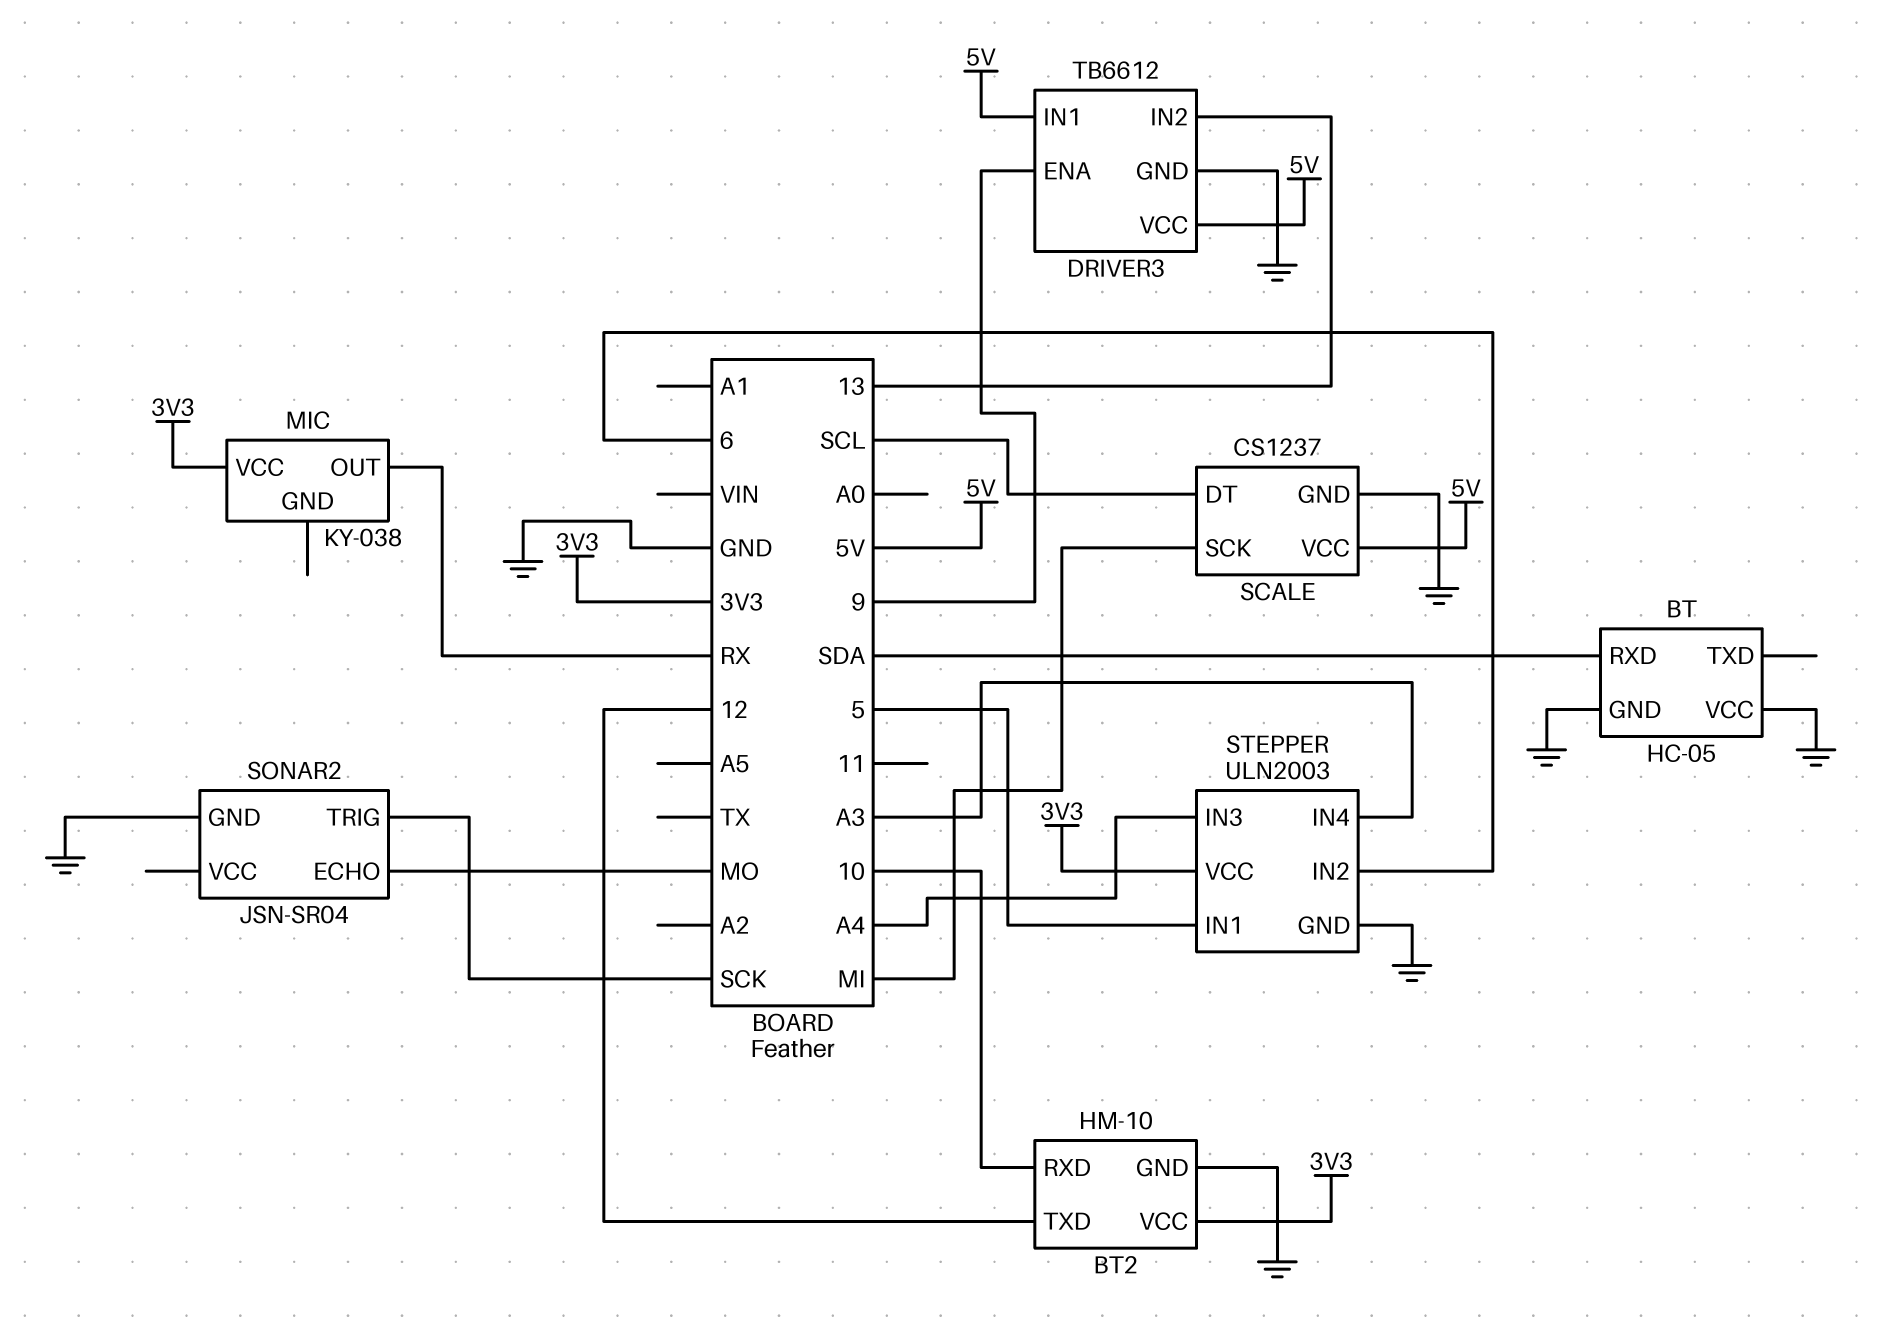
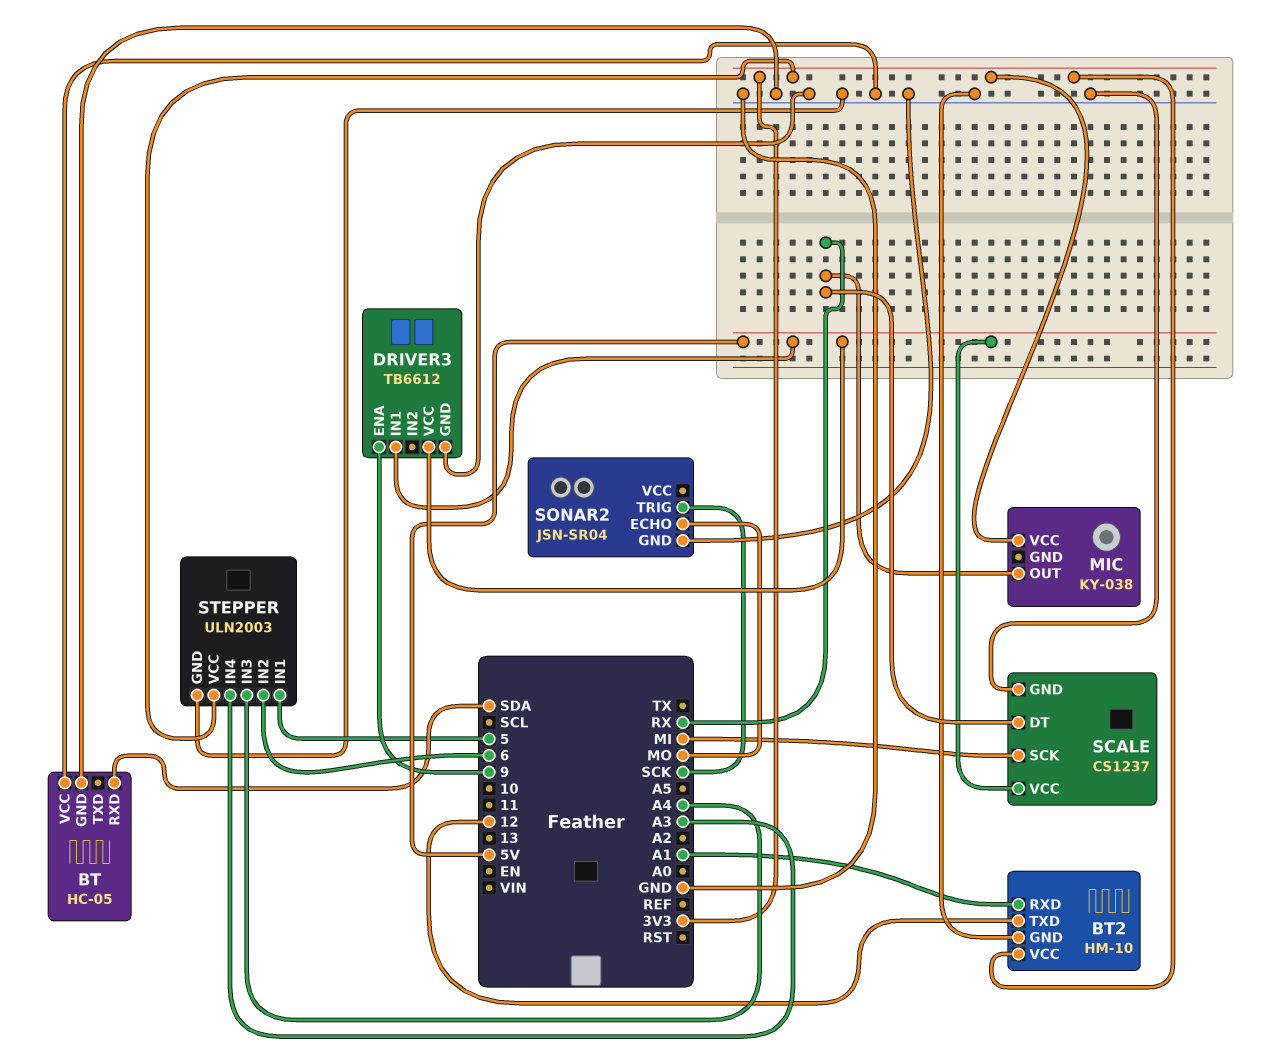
BT2 pin RXD: 10 -> A1
DRIVER3 pin IN2: 13 -> none
SCALE pin DT: SCL -> RX

